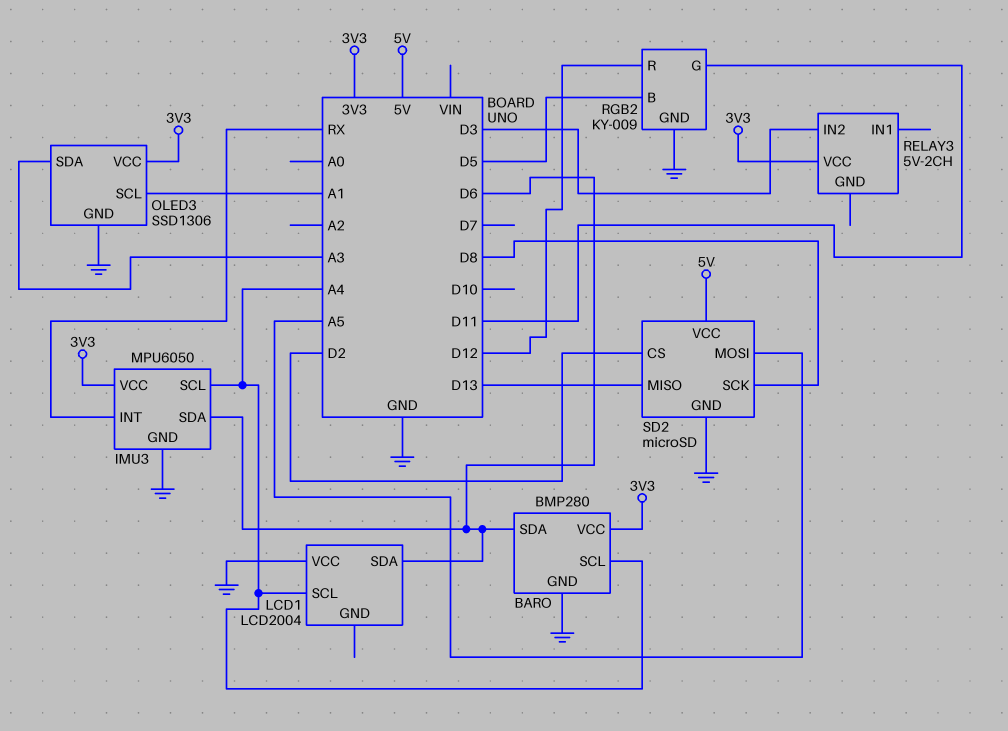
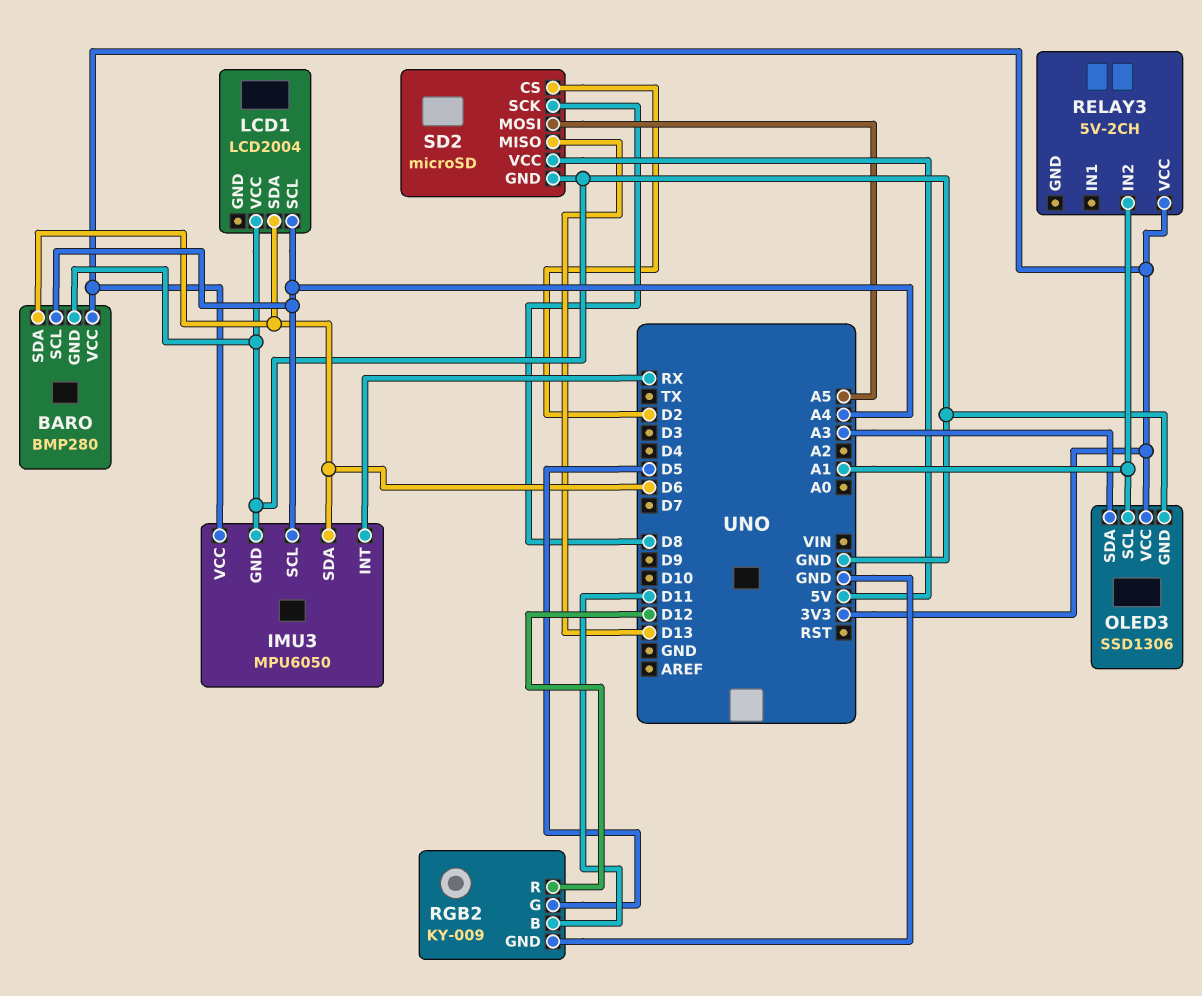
RELAY3 pin IN2: D3 -> A1
RGB2 pin B: D5 -> D11
RGB2 pin G: D11 -> D5

